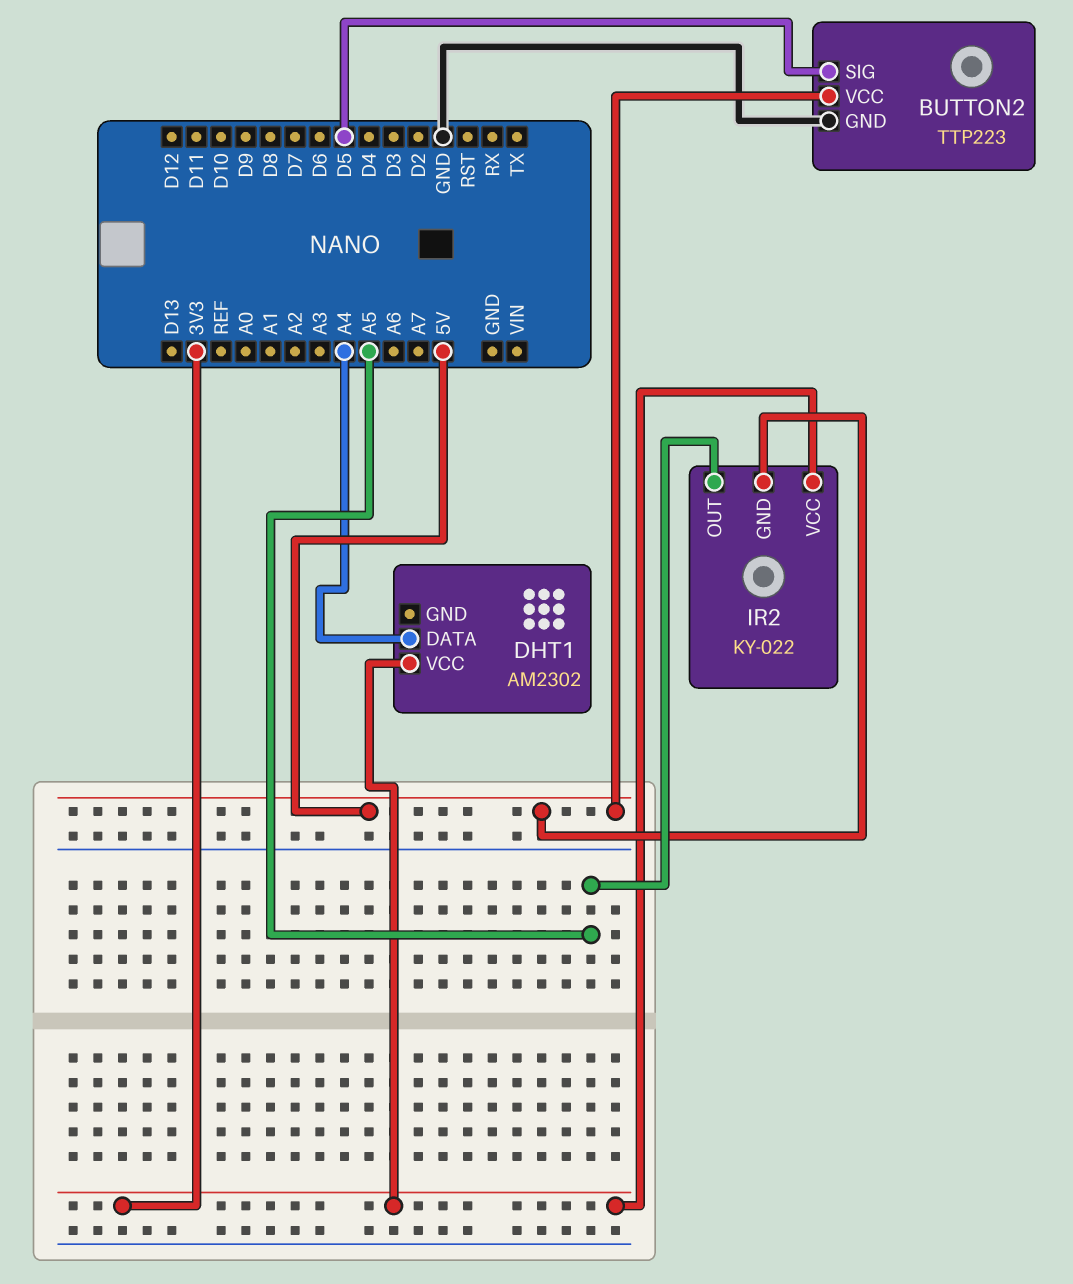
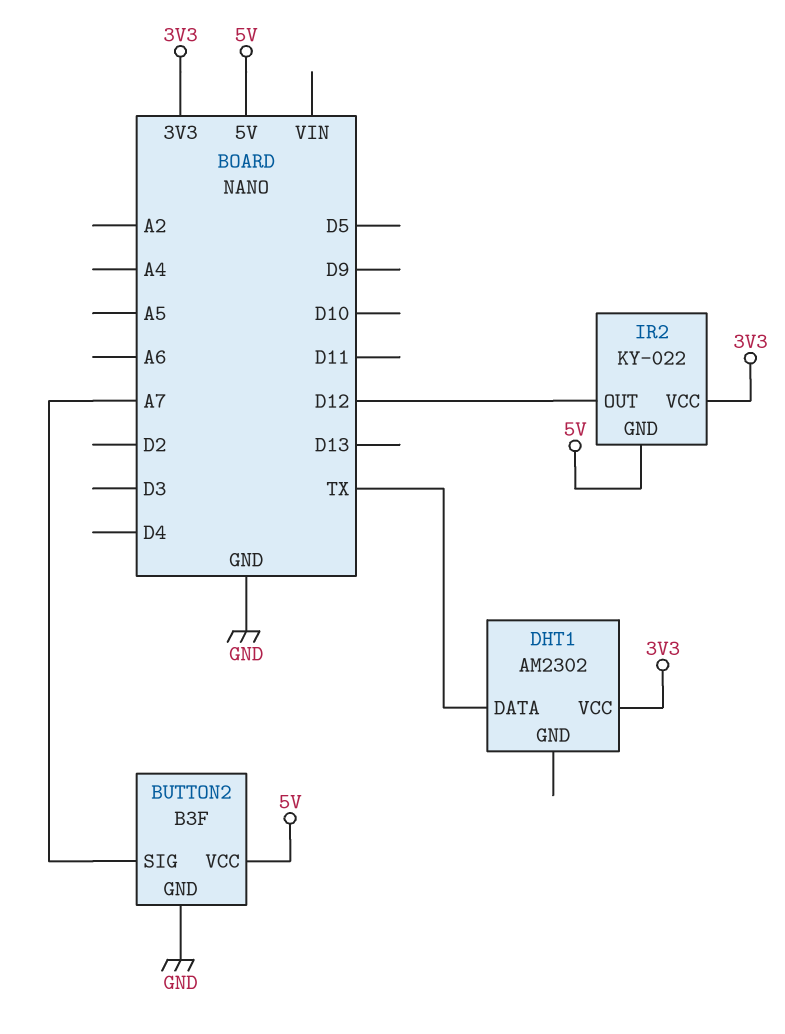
BUTTON2: TTP223 -> B3F
BUTTON2 pin SIG: D5 -> A7
DHT1 pin DATA: A4 -> TX
IR2 pin OUT: A5 -> D12

